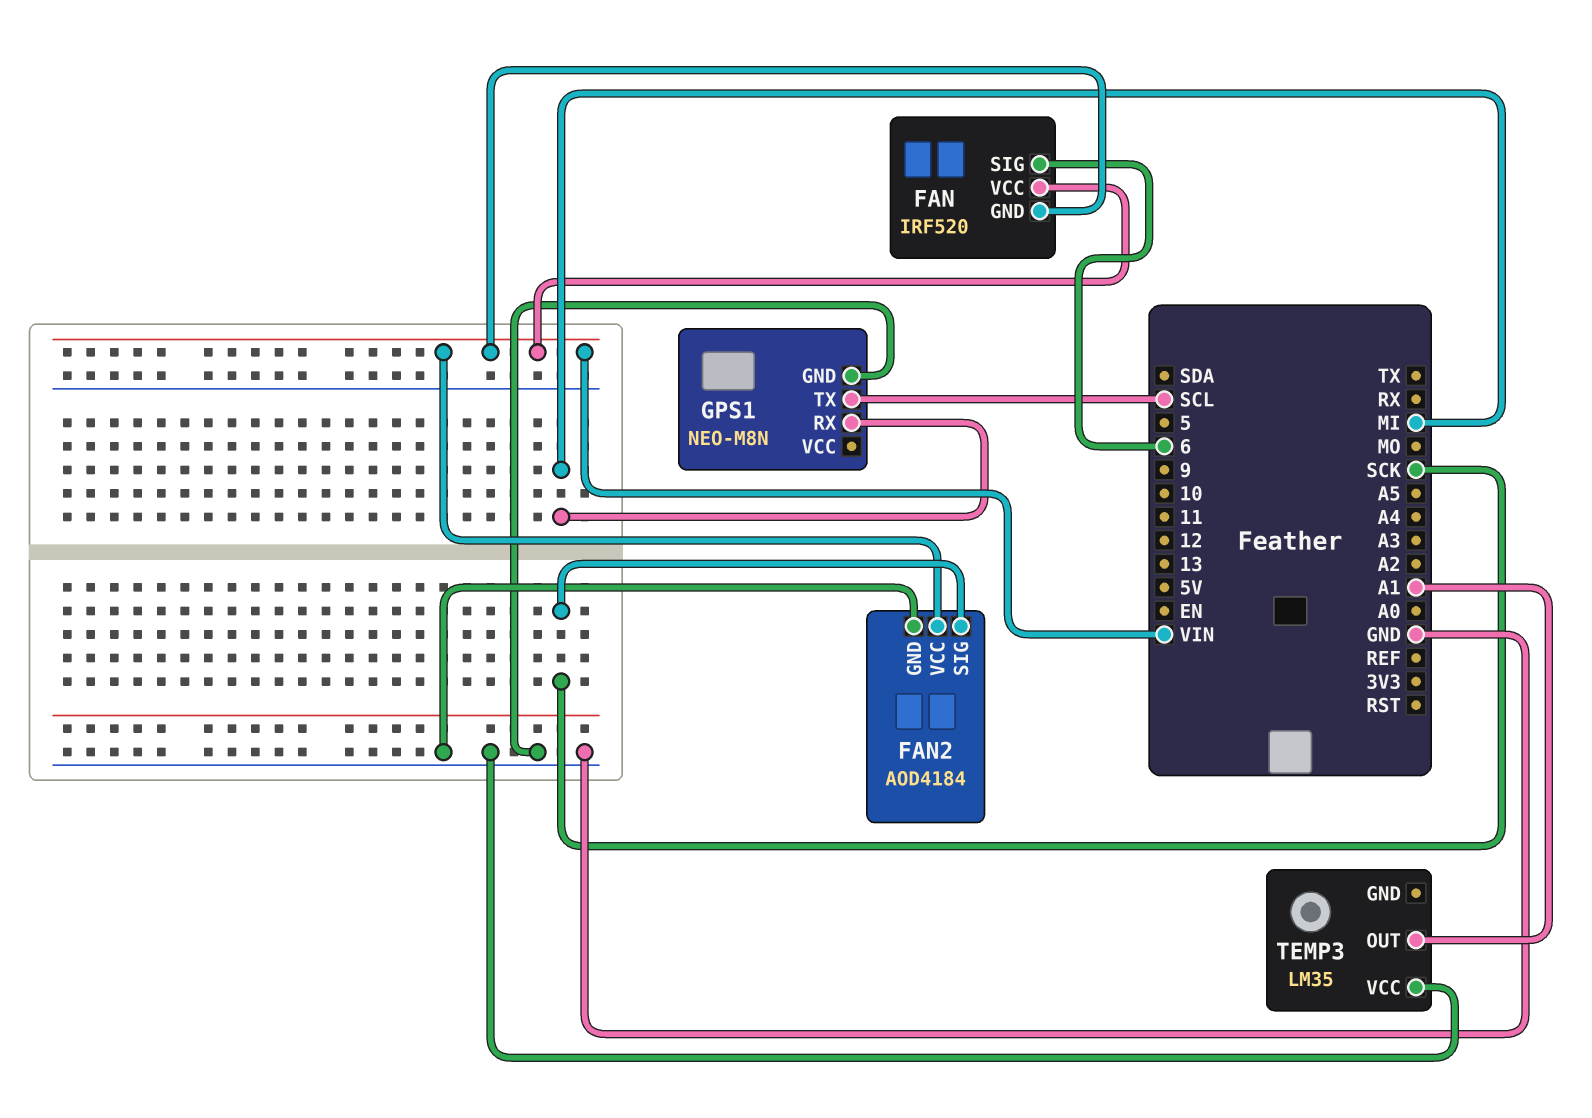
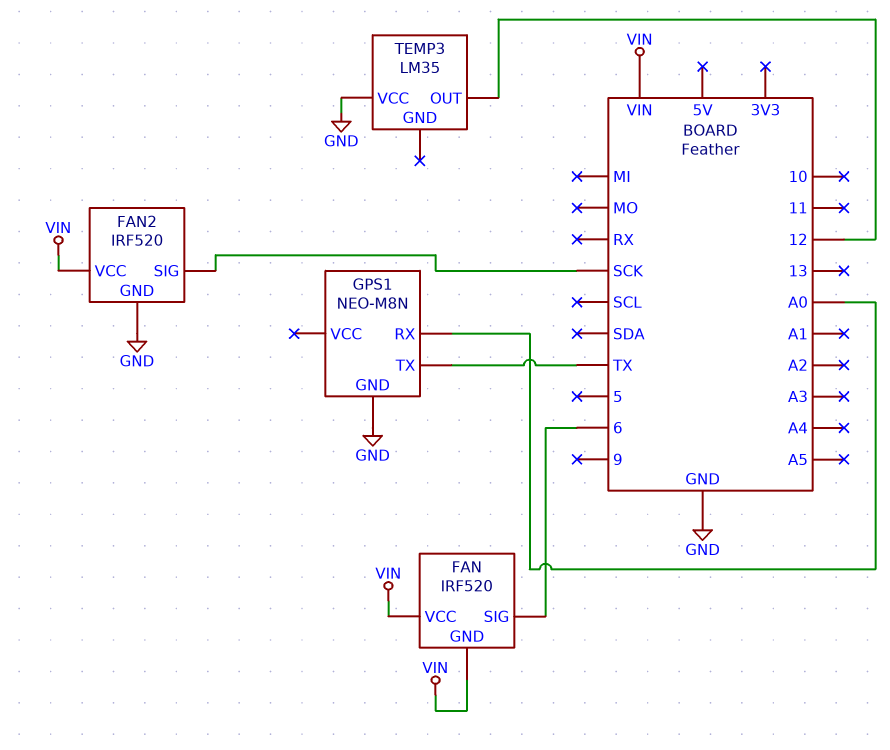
FAN2: AOD4184 -> IRF520
GPS1 pin RX: MI -> A0
GPS1 pin TX: SCL -> TX
TEMP3 pin OUT: A1 -> 12

